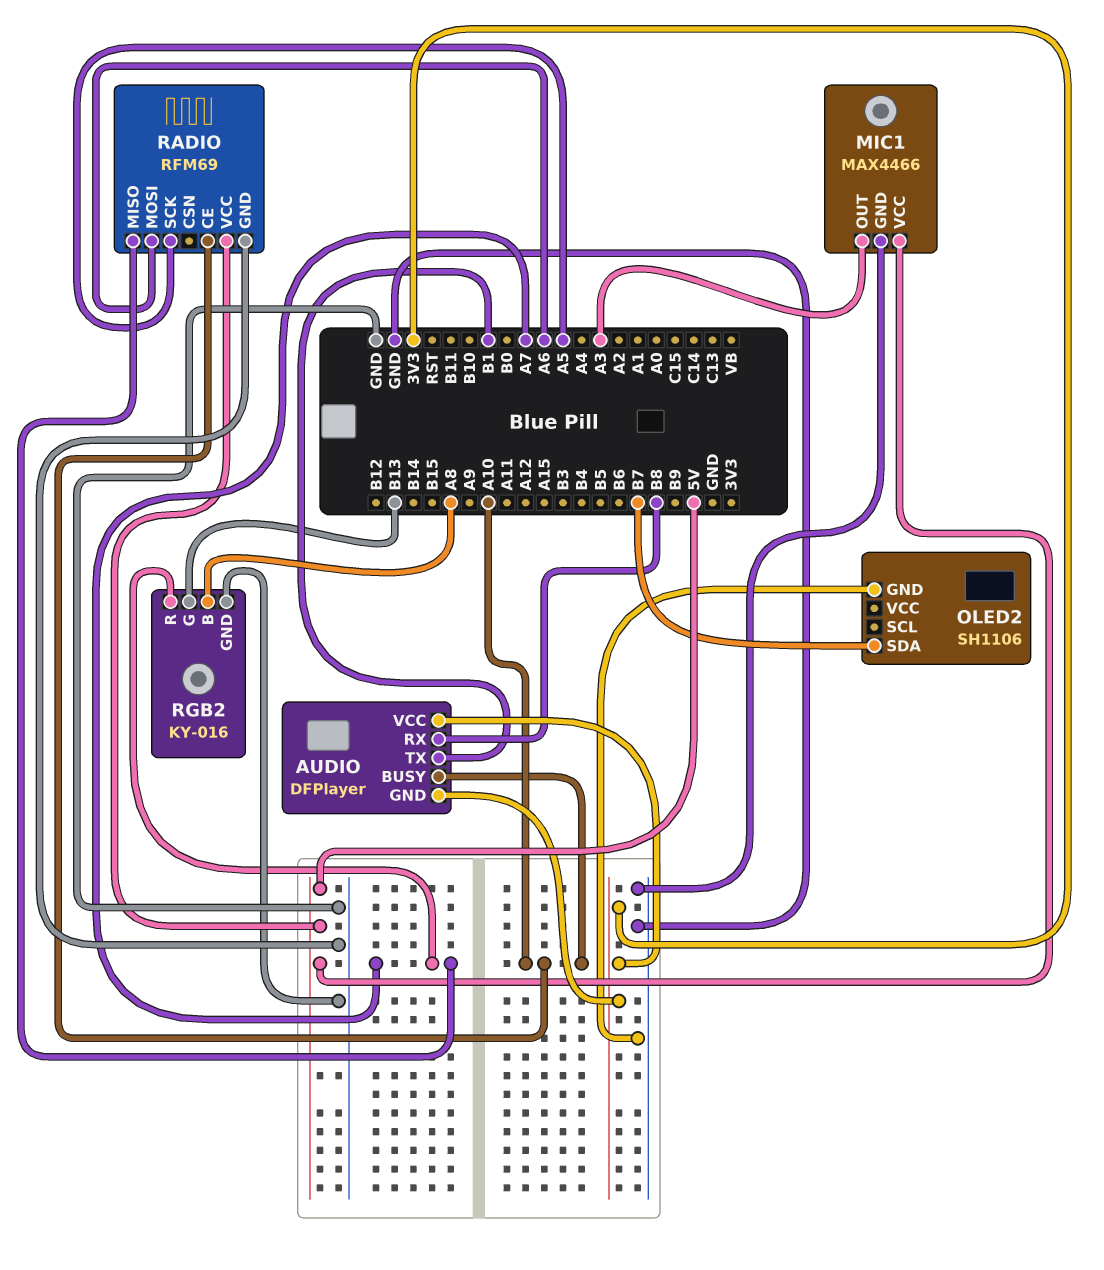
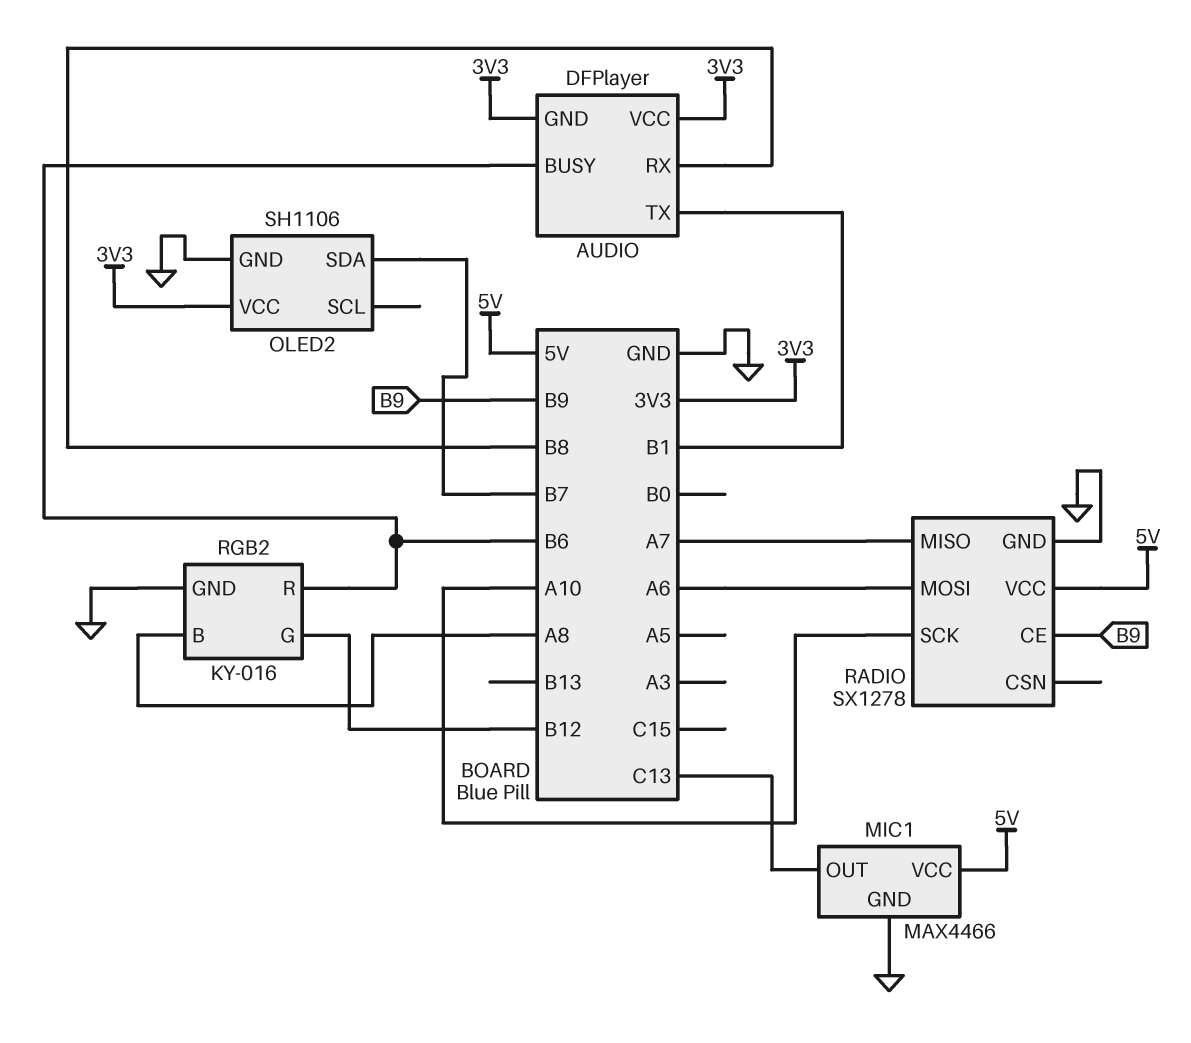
AUDIO pin BUSY: A10 -> B6
MIC1 pin OUT: A3 -> C13
OLED2 pin VCC: none -> 3V3
RADIO: RFM69 -> SX1278
RADIO pin CE: A10 -> B9
RADIO pin SCK: A5 -> A10
RGB2 pin G: B13 -> B12
RGB2 pin R: A7 -> B6

